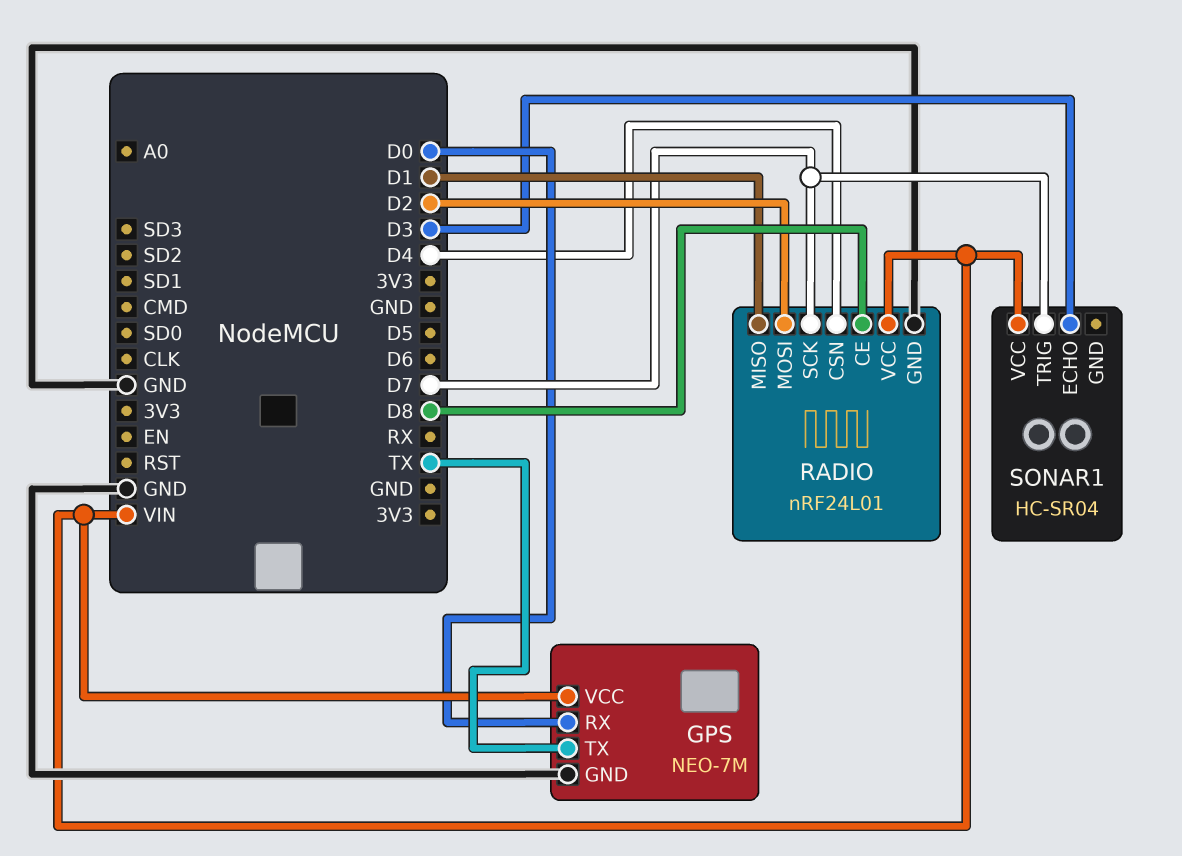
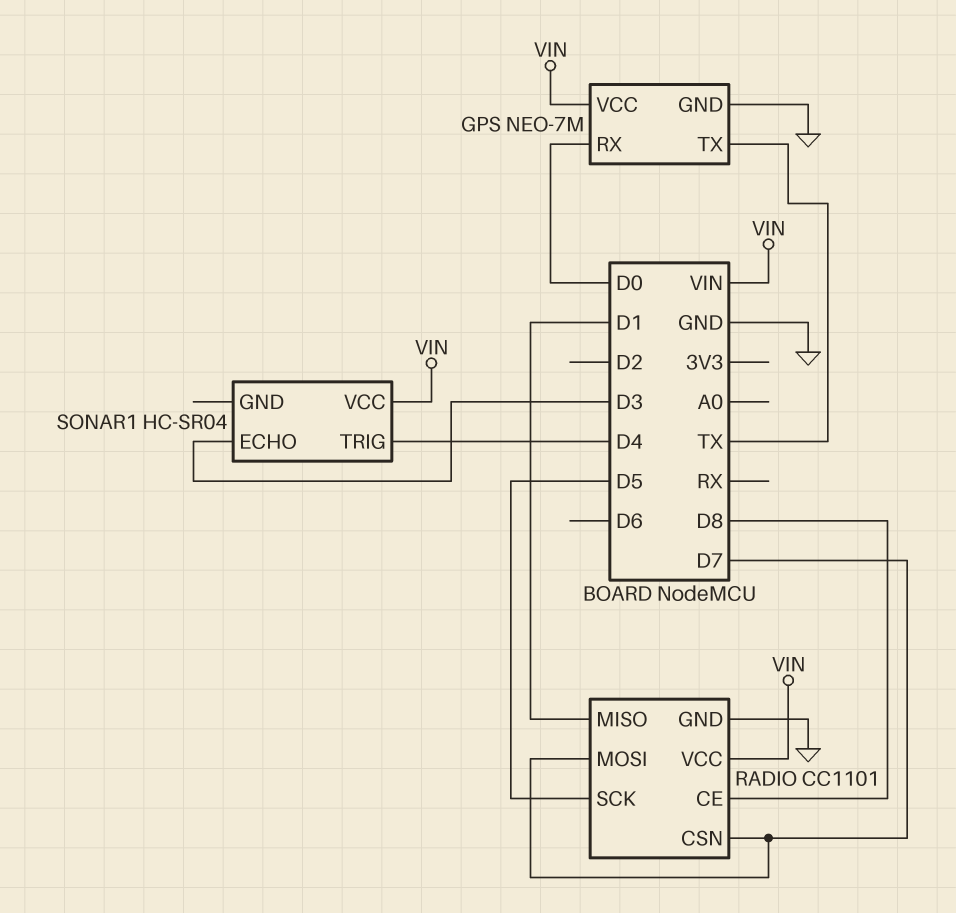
RADIO: nRF24L01 -> CC1101
RADIO pin CSN: D4 -> D7
RADIO pin MOSI: D2 -> D7
RADIO pin SCK: D7 -> D5
SONAR1 pin TRIG: D7 -> D4

